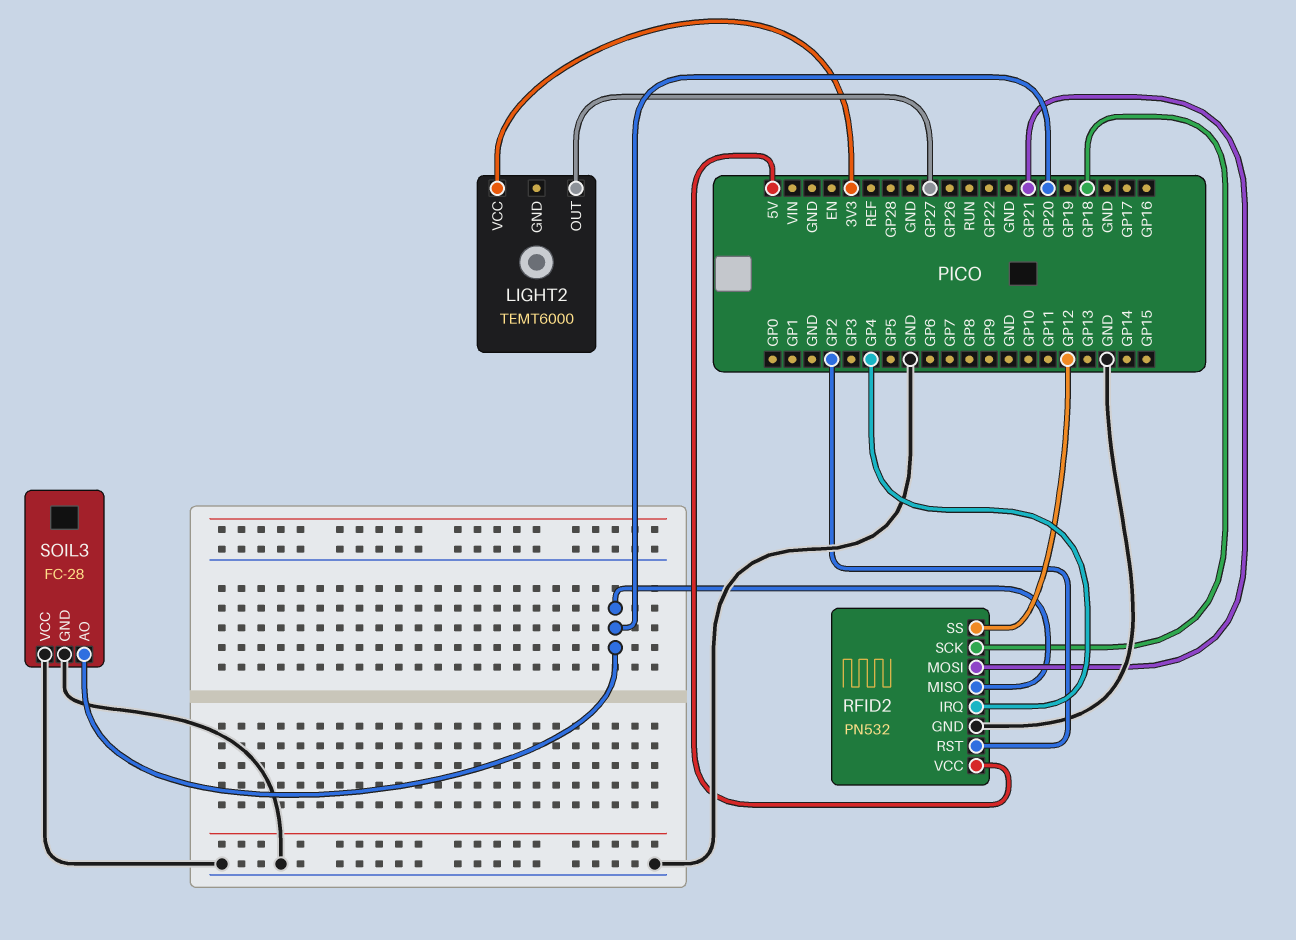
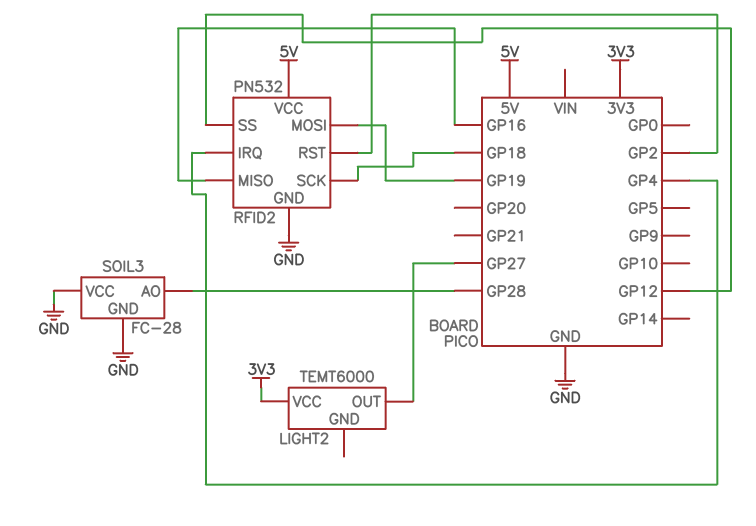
RFID2 pin MISO: GP20 -> GP16
RFID2 pin MOSI: GP21 -> GP19
SOIL3 pin AO: GP20 -> GP28

